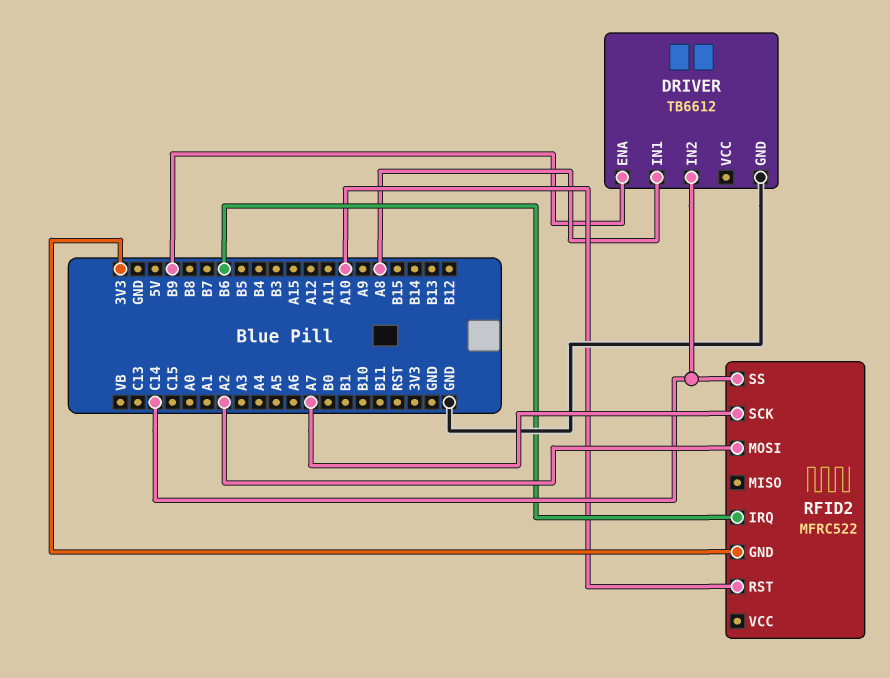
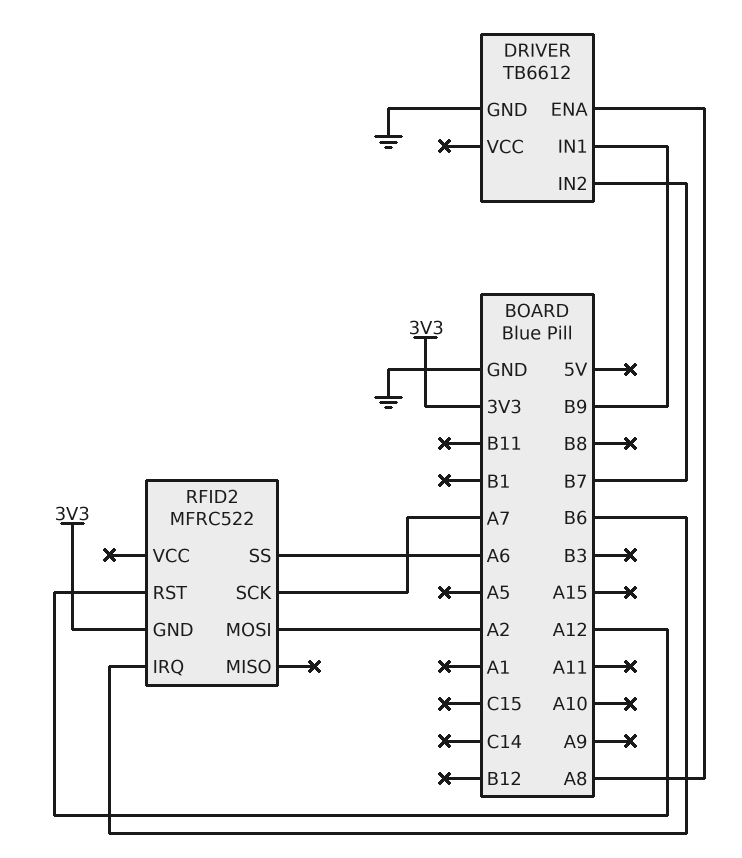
DRIVER pin ENA: B9 -> A8
DRIVER pin IN1: A8 -> B9
DRIVER pin IN2: C14 -> B7
RFID2 pin RST: A10 -> A12
RFID2 pin SS: C14 -> A6

